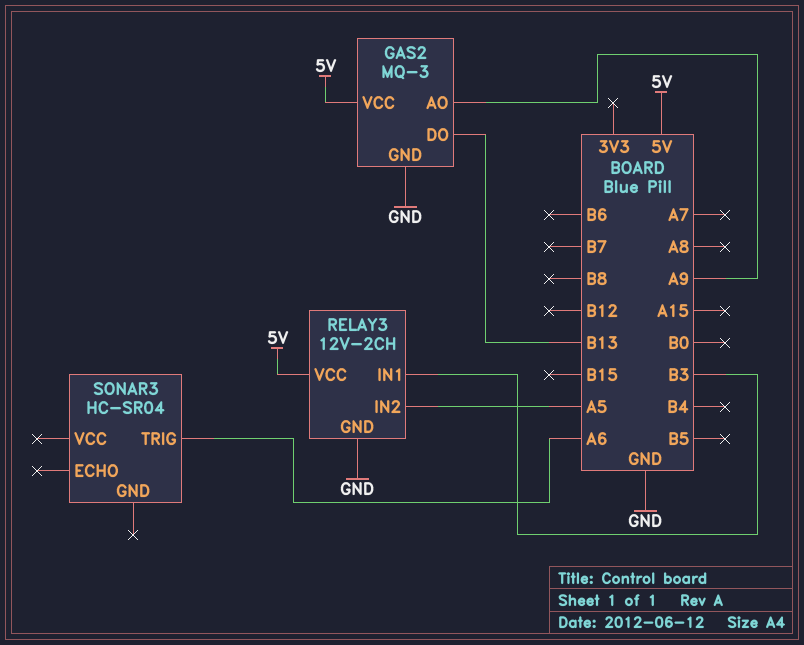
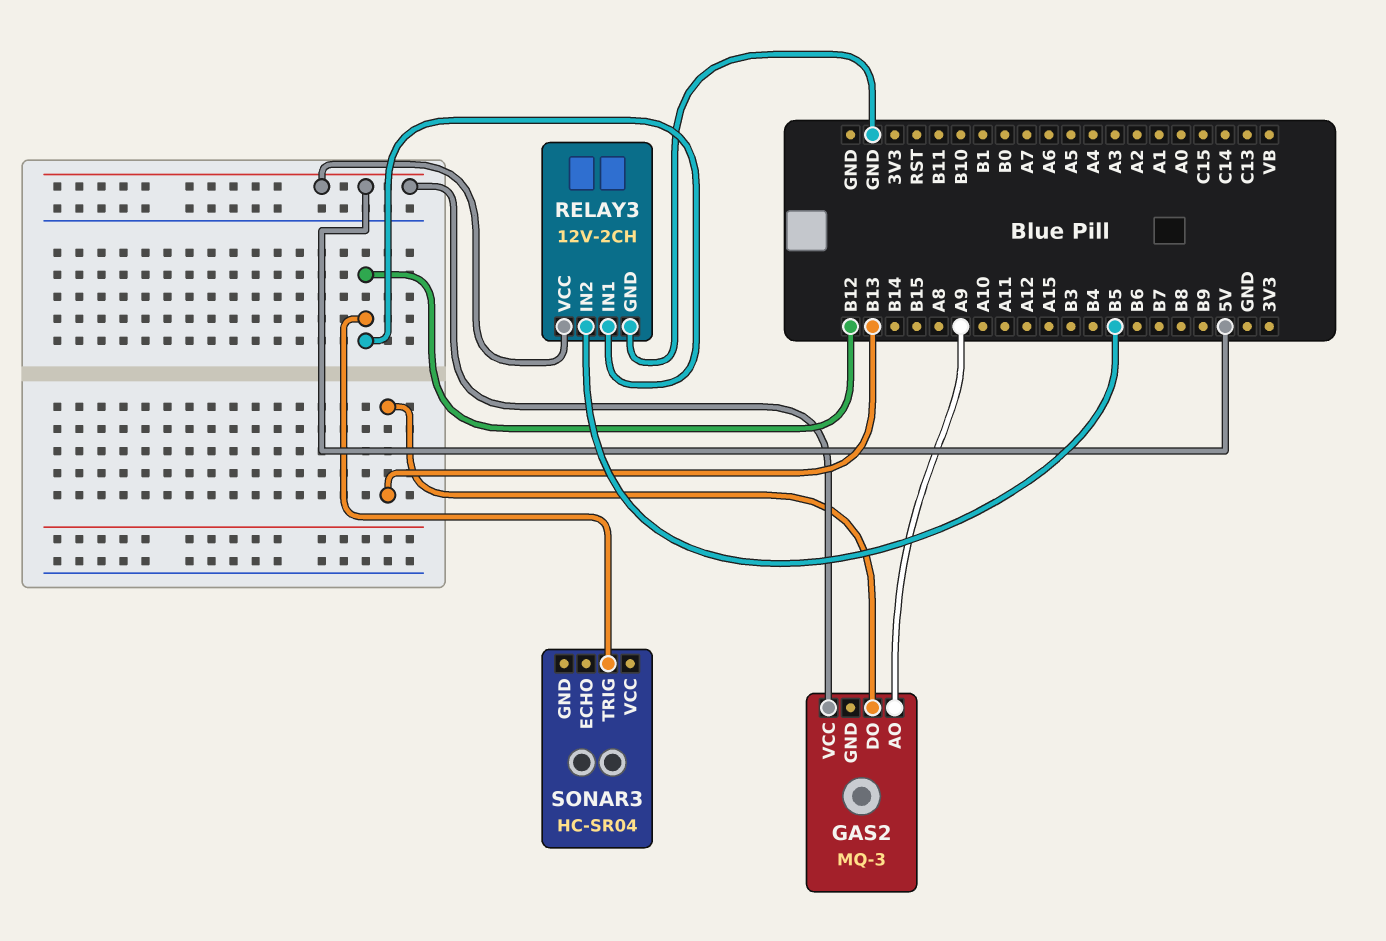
GAS2 pin GND: GND -> none
RELAY3 pin IN1: B3 -> B12
RELAY3 pin IN2: A5 -> B5
SONAR3 pin TRIG: A6 -> B12

